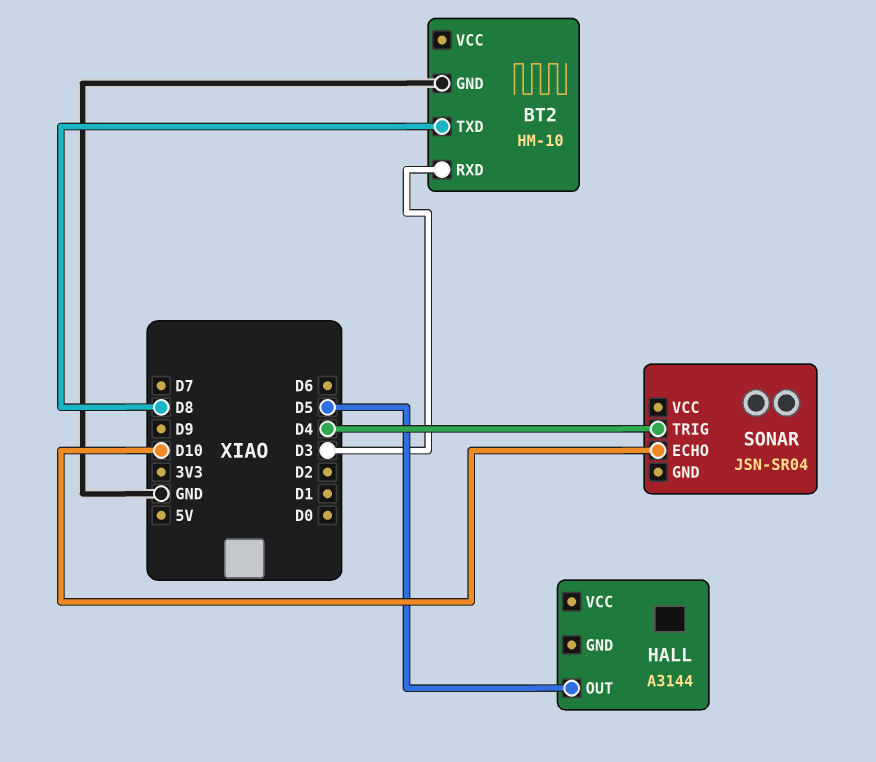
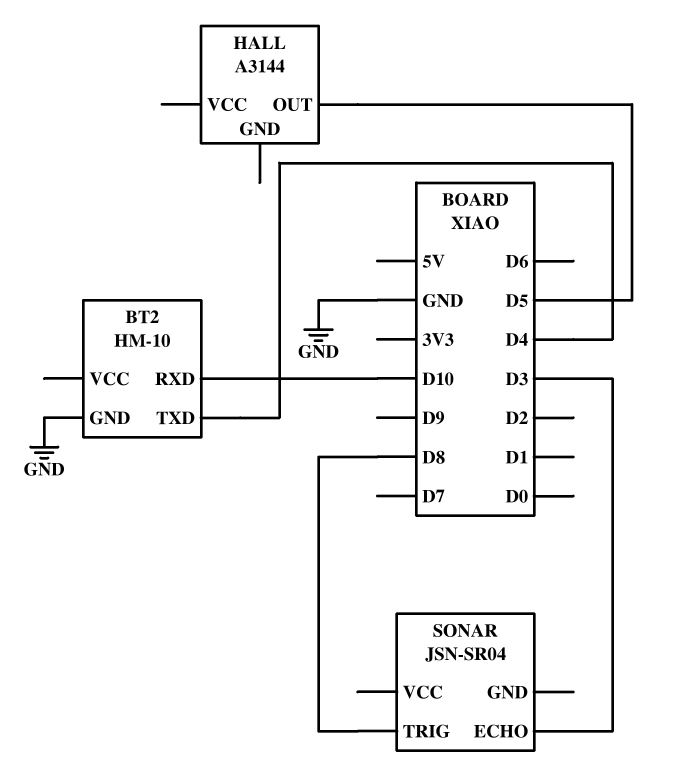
BT2 pin RXD: D3 -> D10
BT2 pin TXD: D8 -> D4
SONAR pin ECHO: D10 -> D3
SONAR pin TRIG: D4 -> D8

